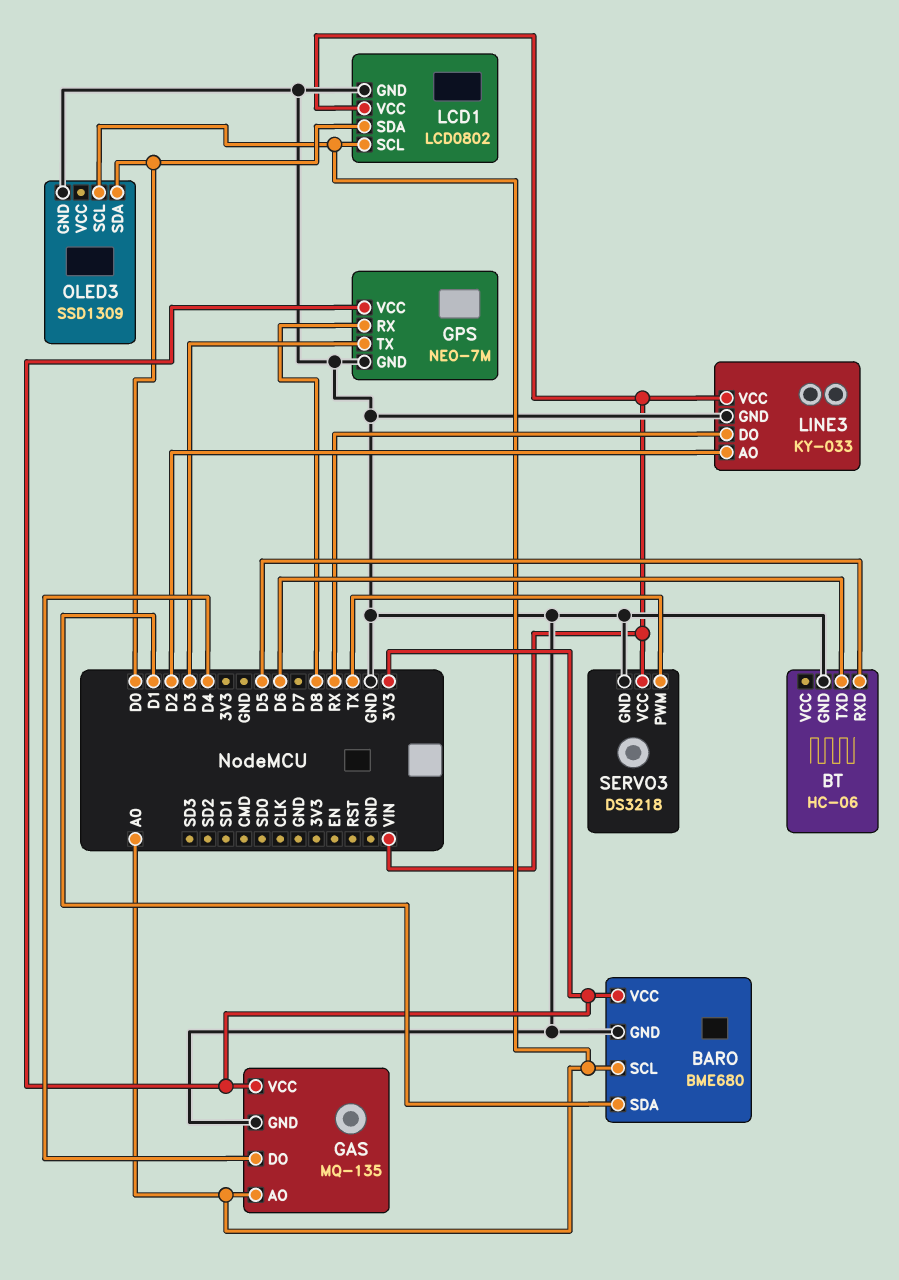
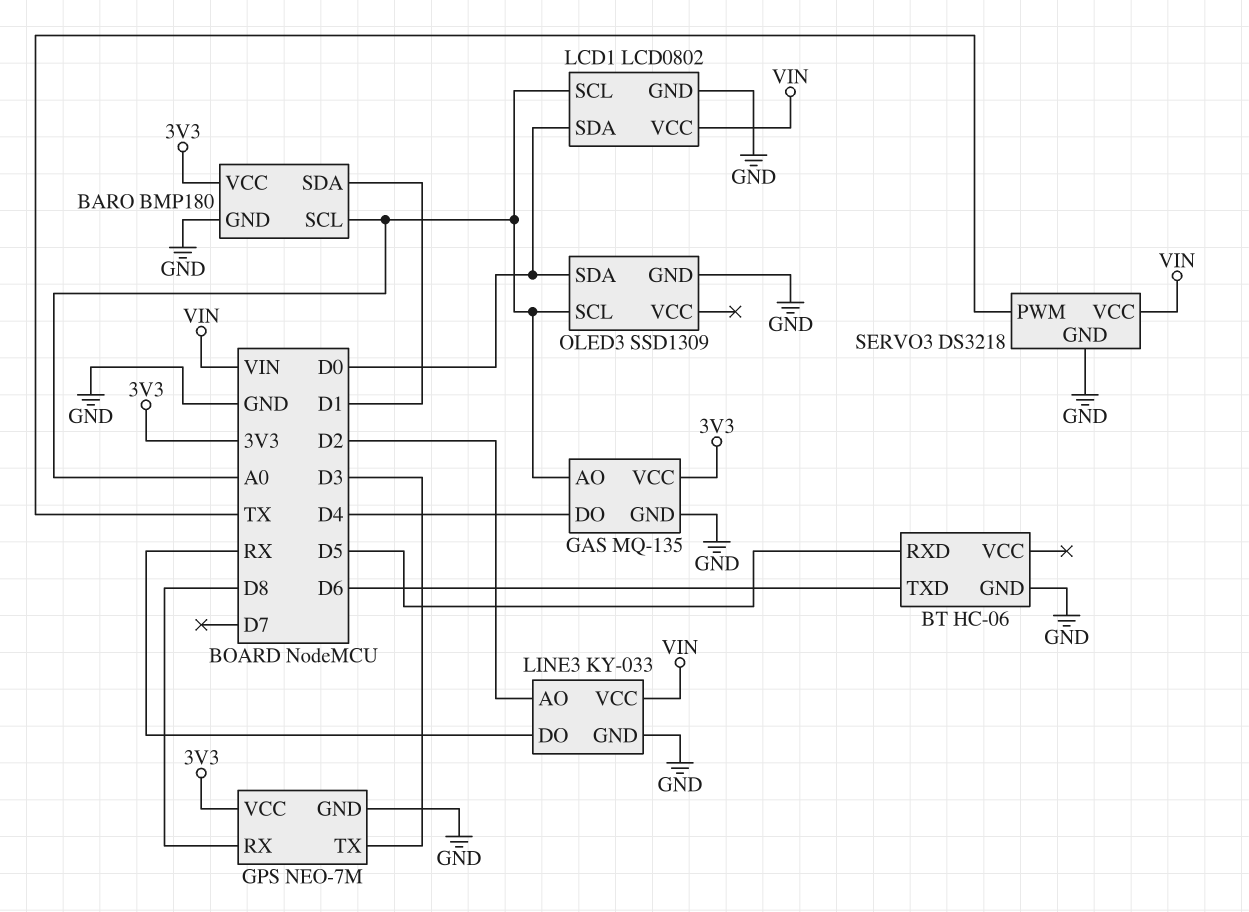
BARO: BME680 -> BMP180

